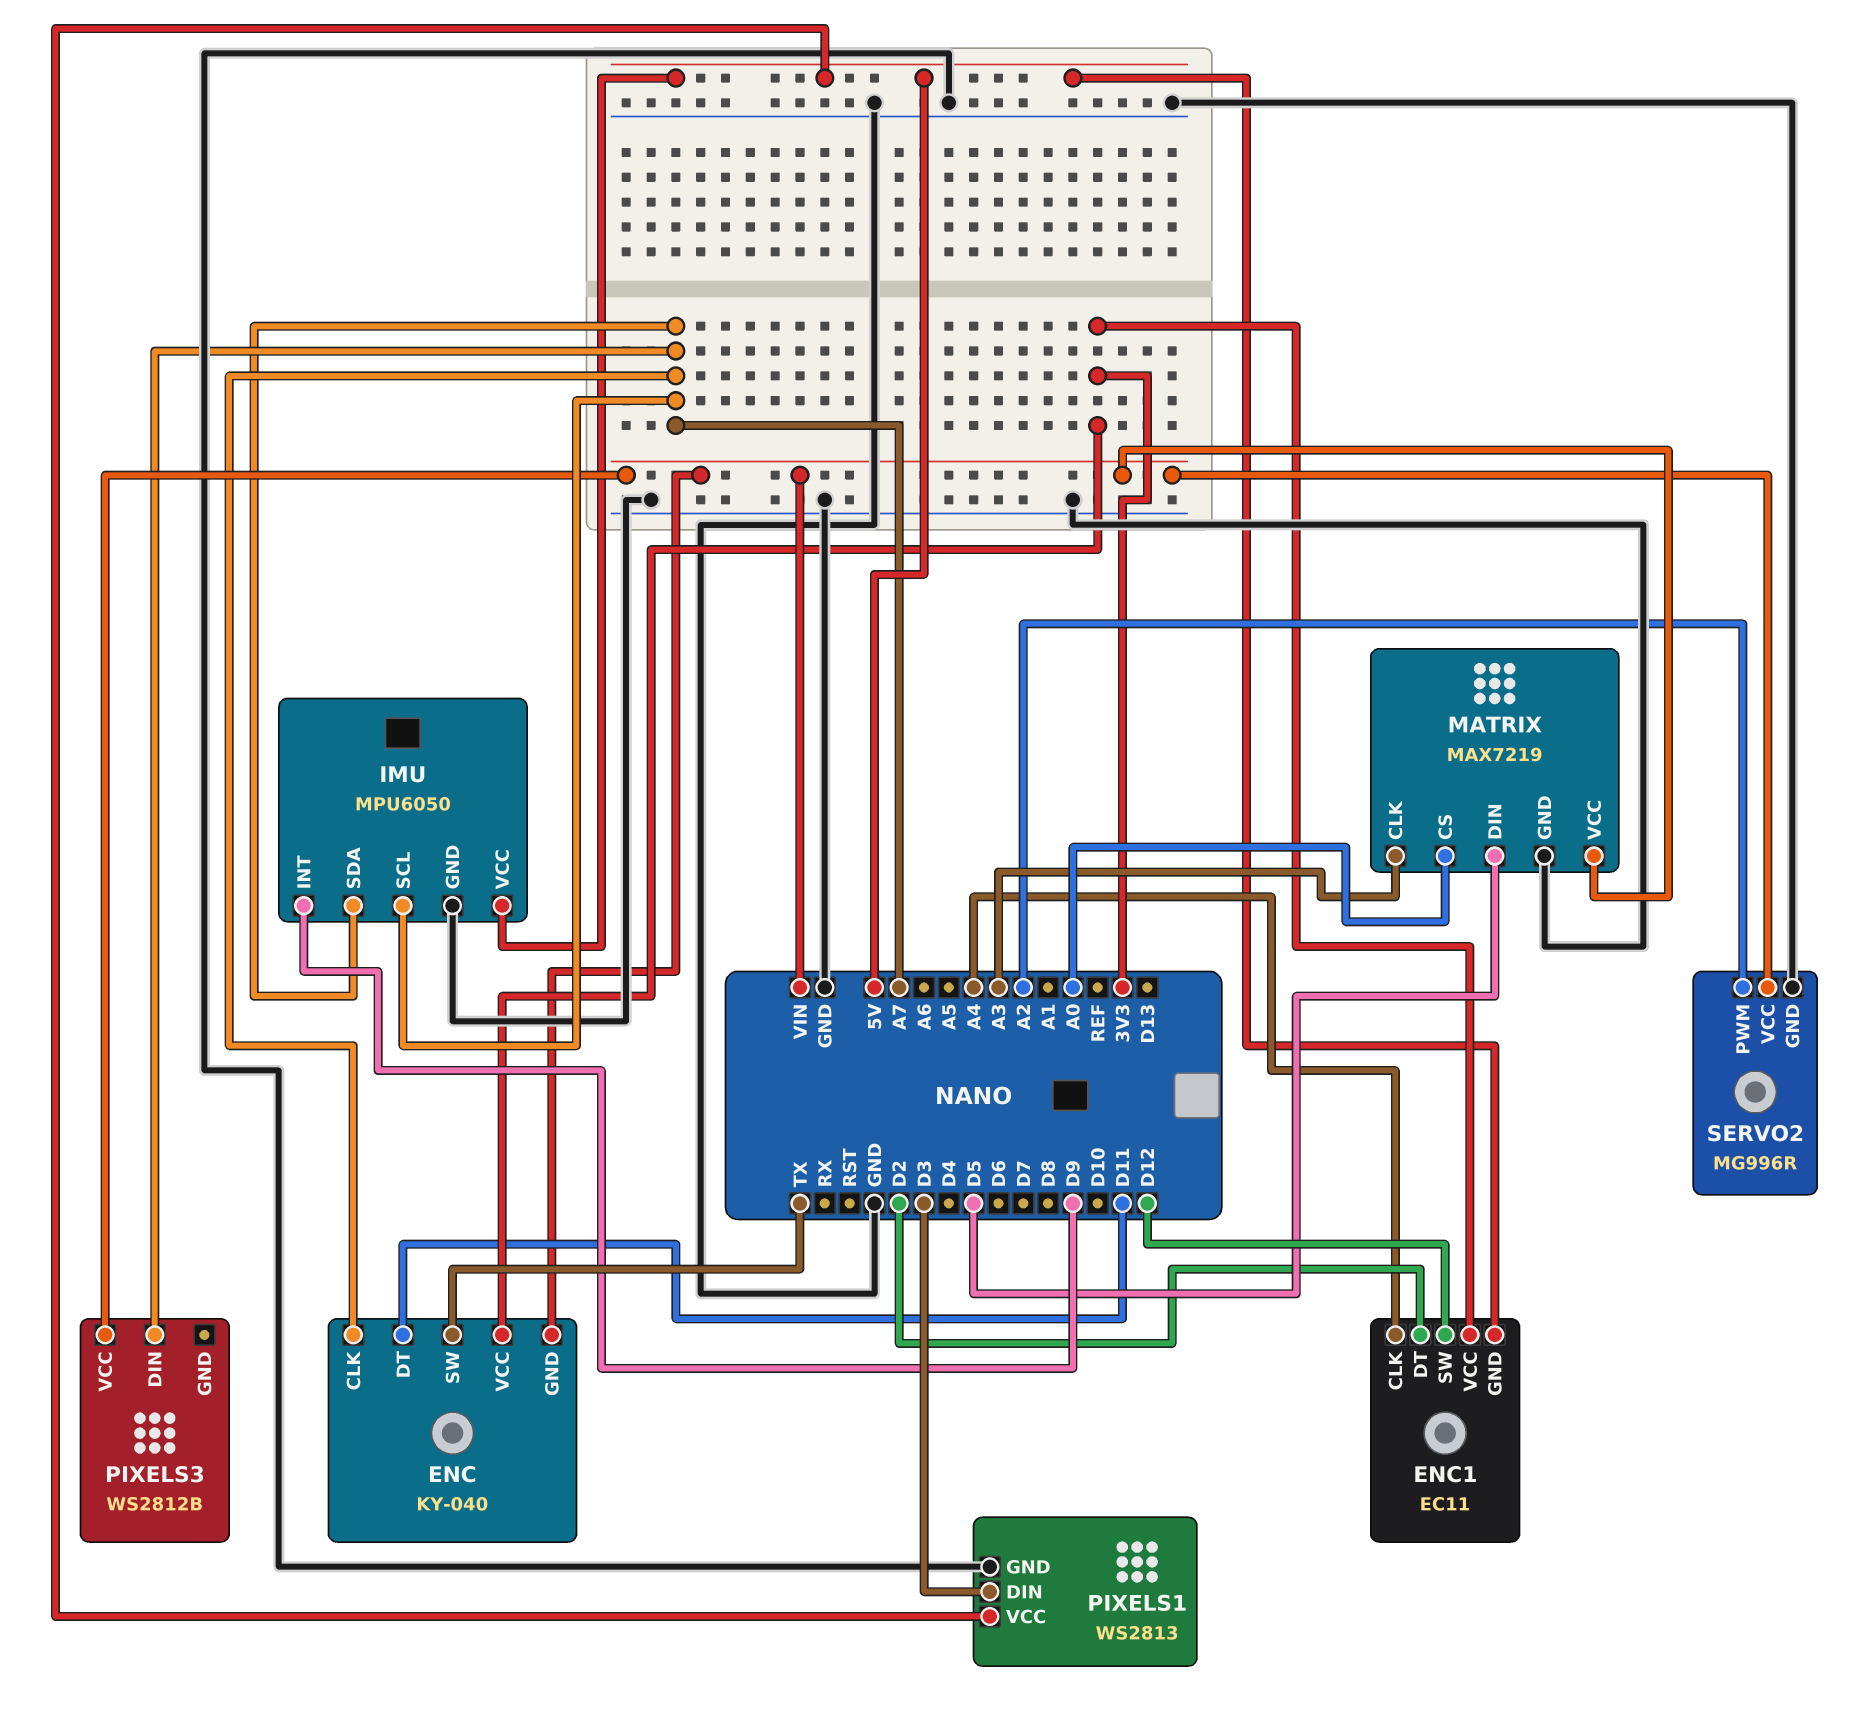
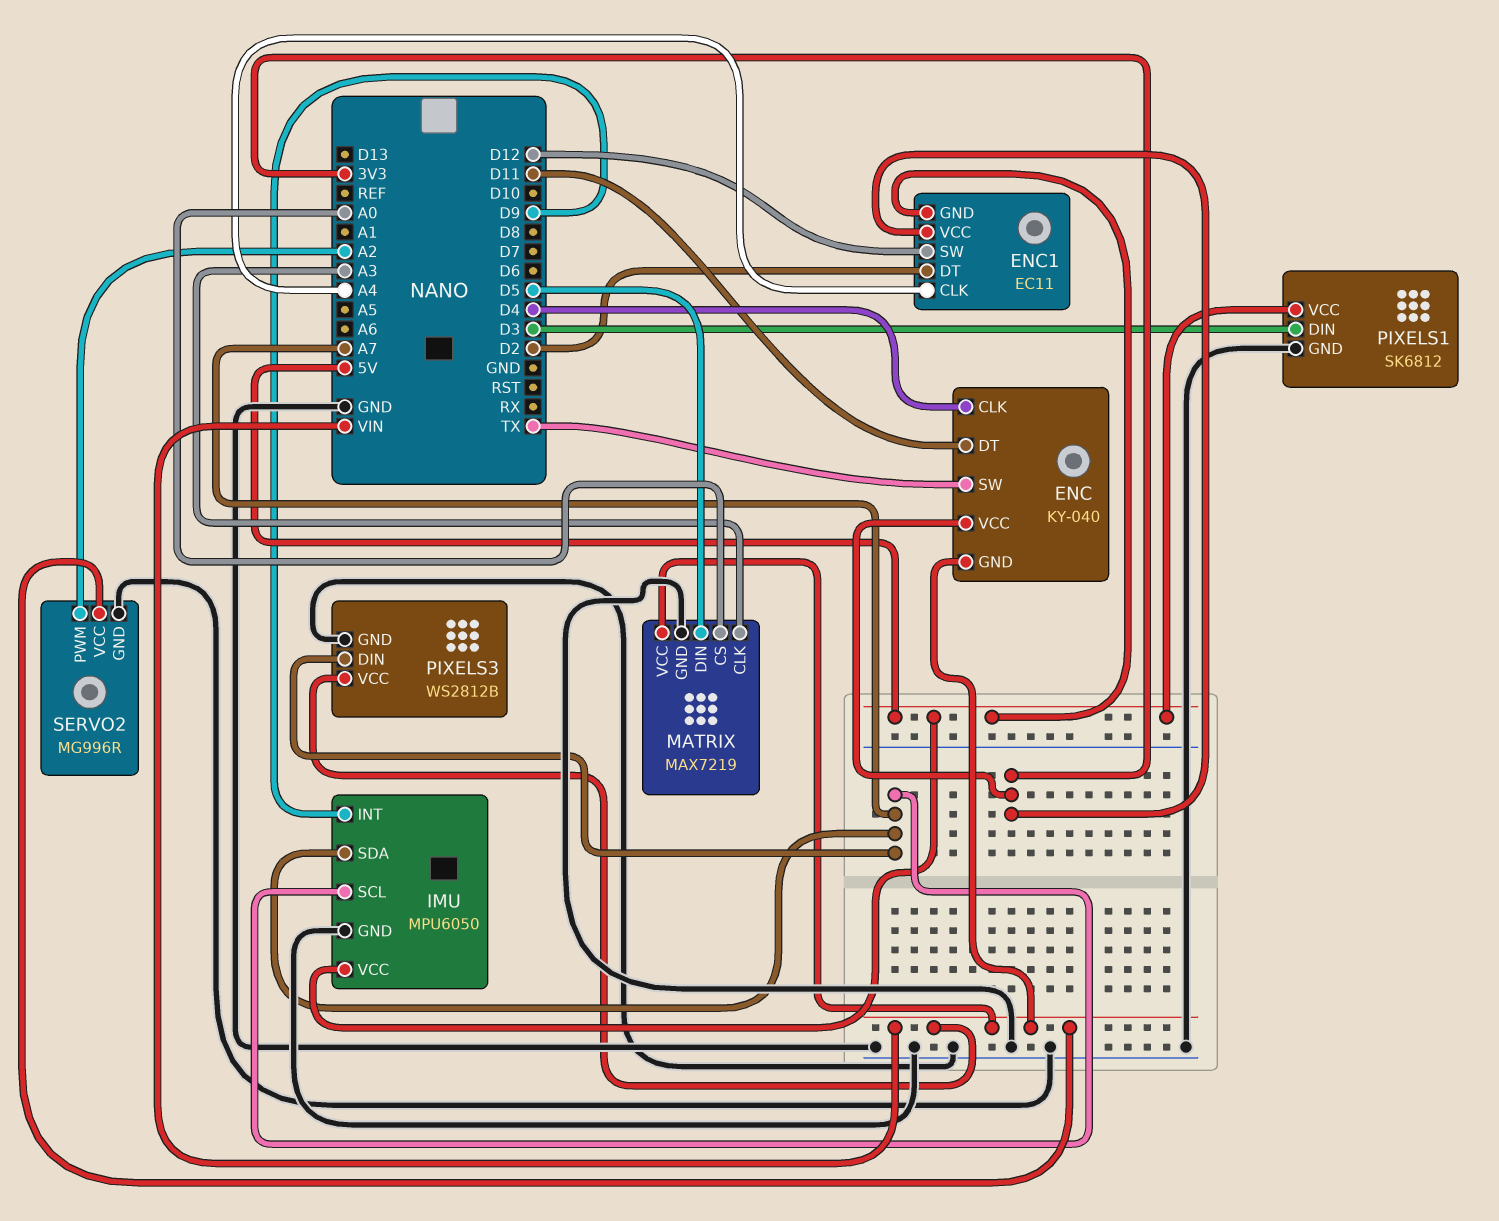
ENC pin CLK: A7 -> D4
PIXELS1: WS2813 -> SK6812
PIXELS3 pin GND: none -> GND

